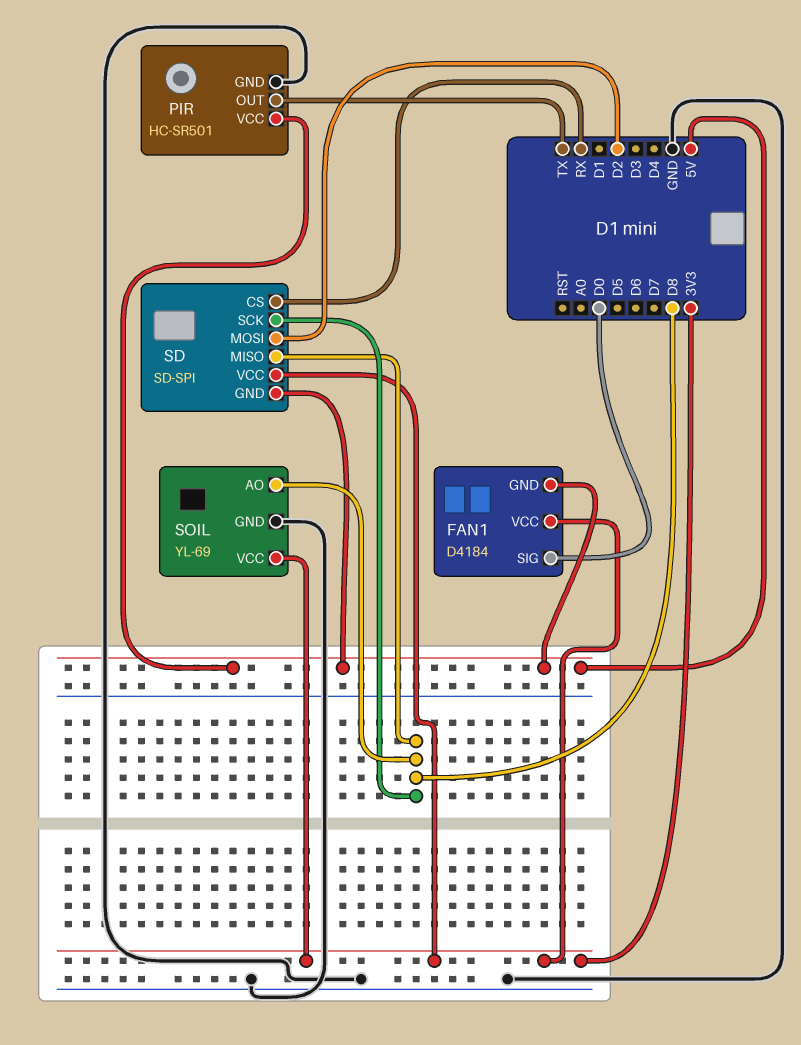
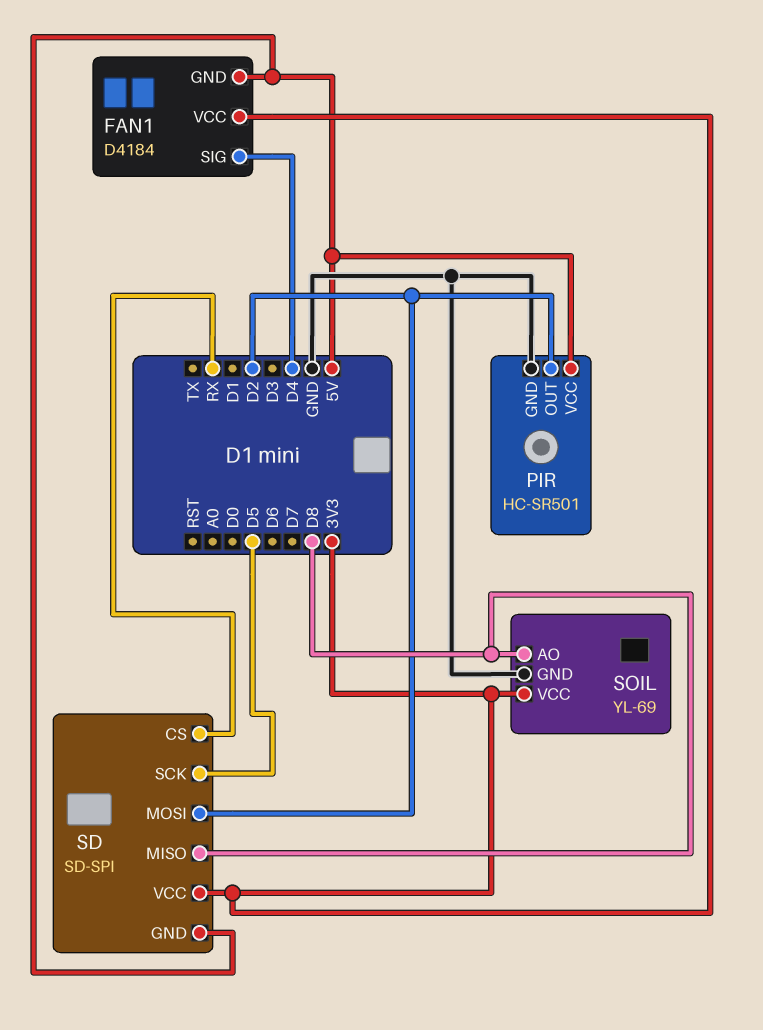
FAN1 pin SIG: D0 -> D4
PIR pin OUT: TX -> D2
SD pin SCK: D8 -> D5

